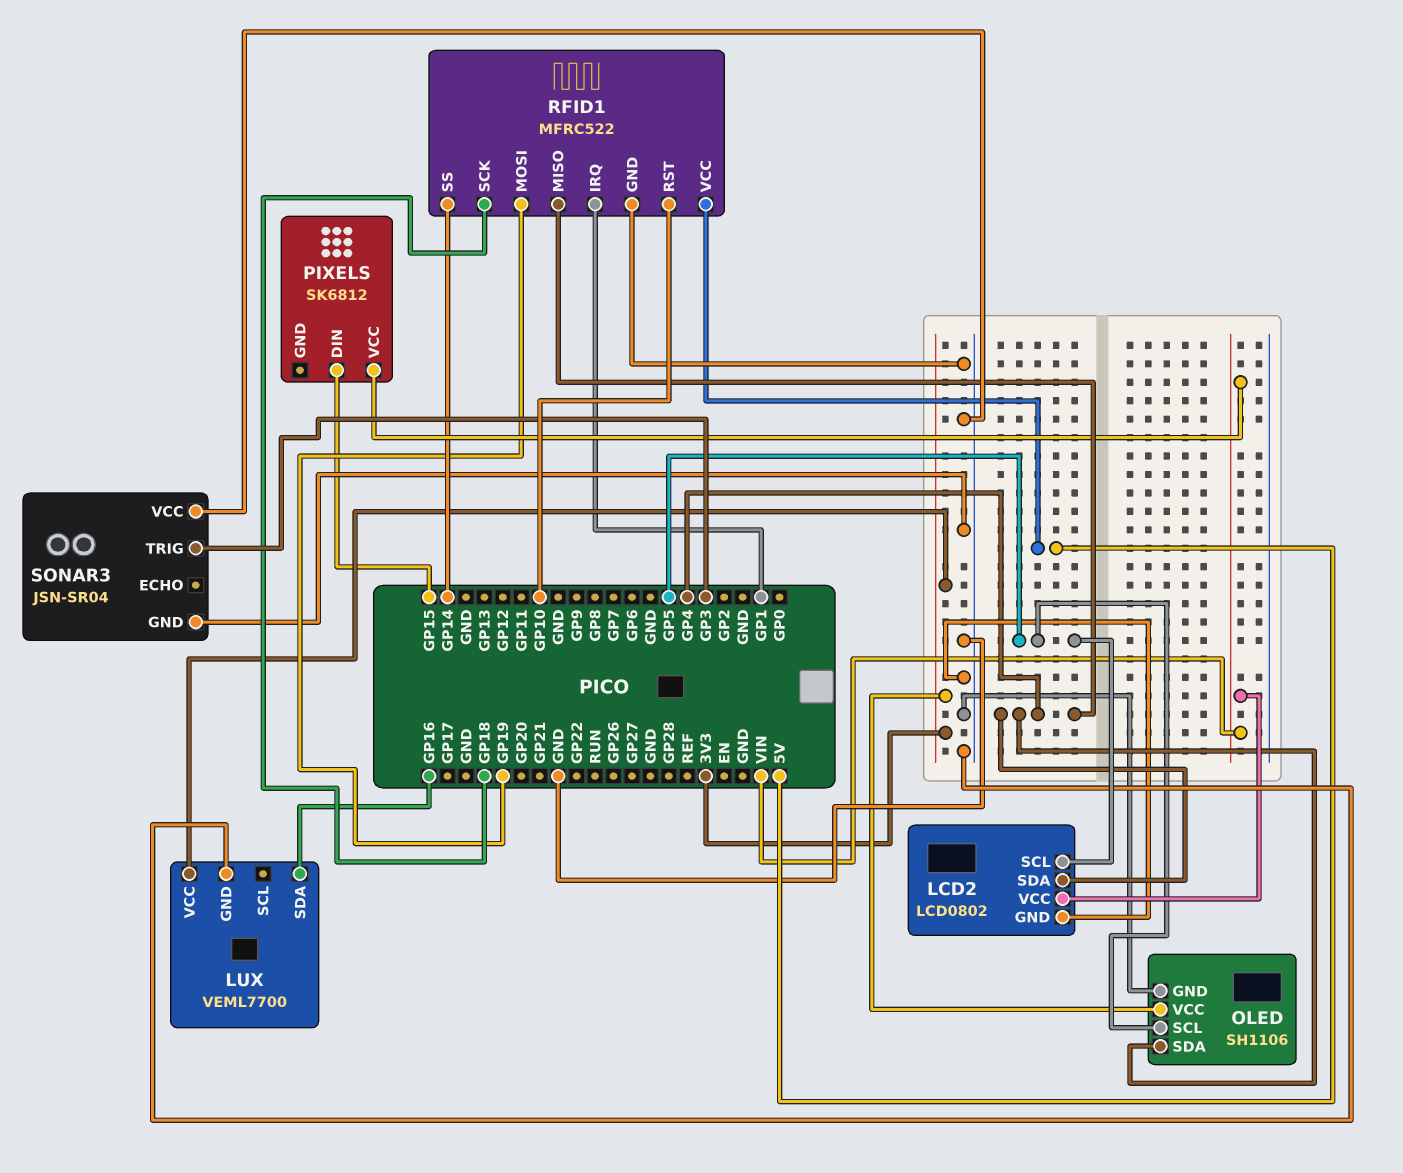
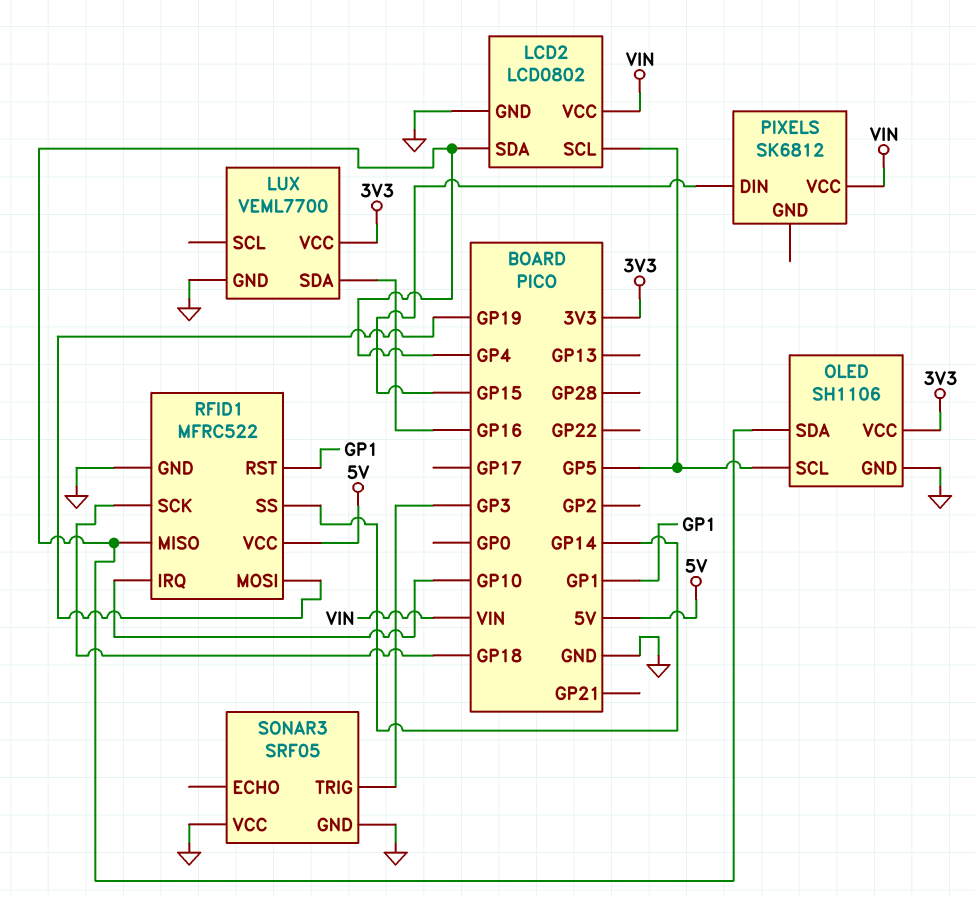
RFID1 pin IRQ: GP1 -> GP10
RFID1 pin RST: GP10 -> GP1
SONAR3: JSN-SR04 -> SRF05

